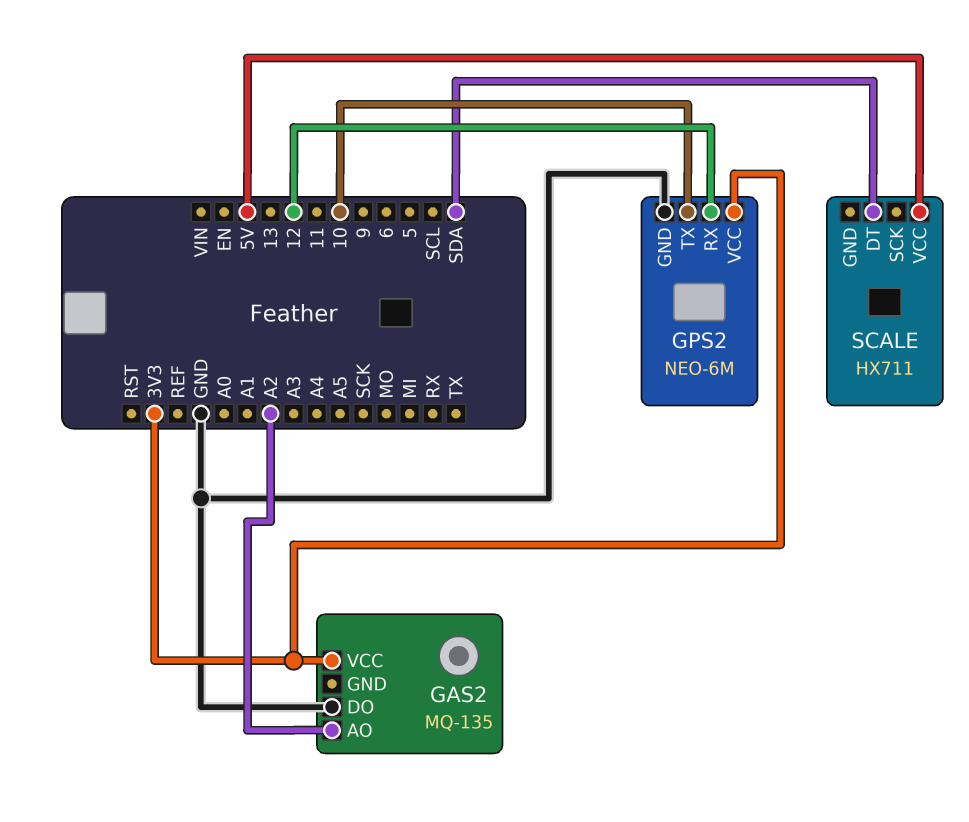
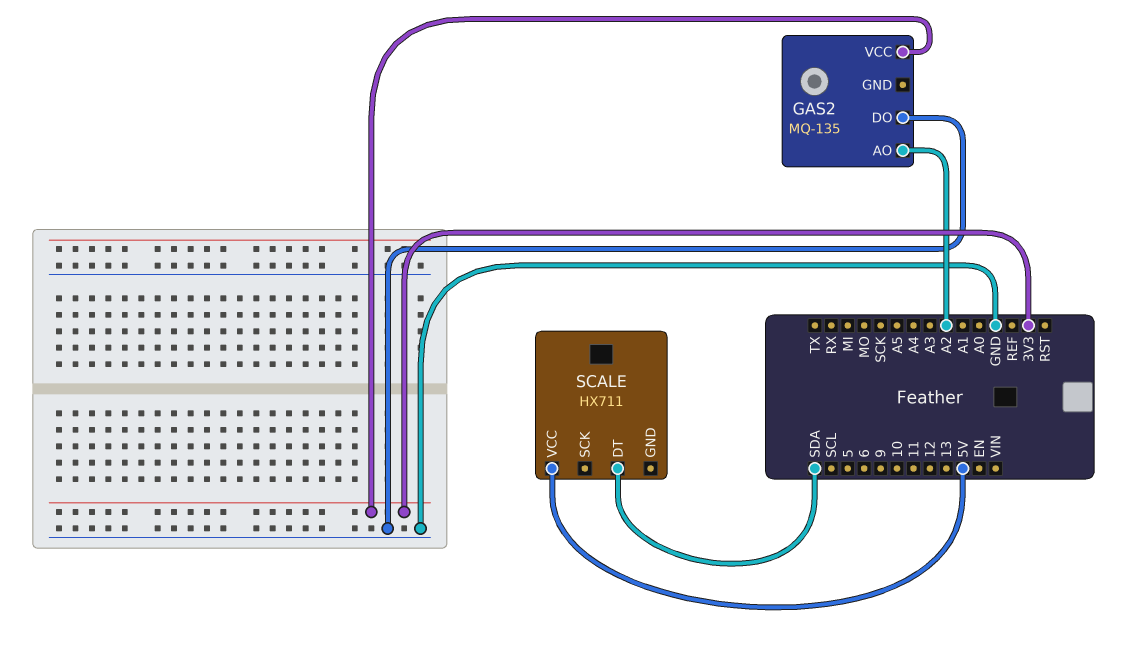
GPS2: NEO-6M -> none
GPS2 pin GND: GND -> none
GPS2 pin RX: 12 -> none
GPS2 pin TX: 10 -> none
GPS2 pin VCC: 3V3 -> none

